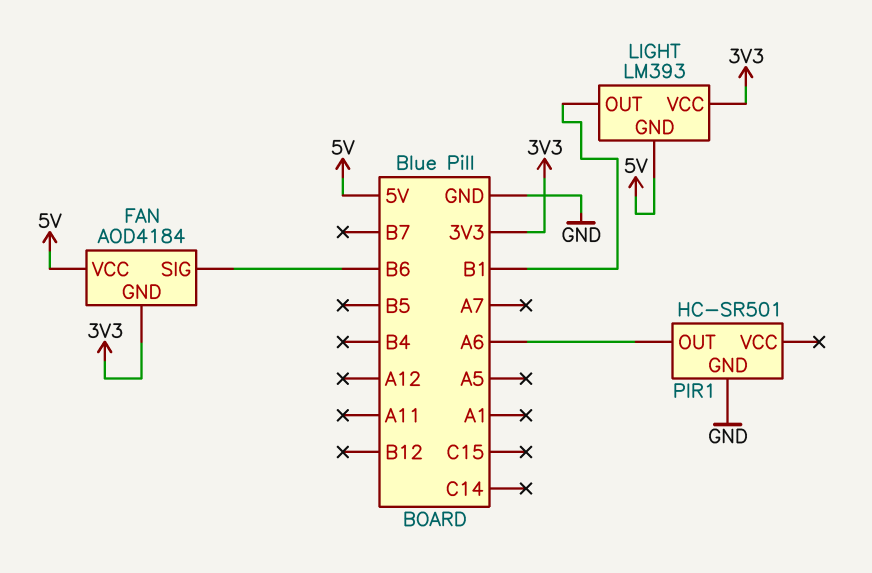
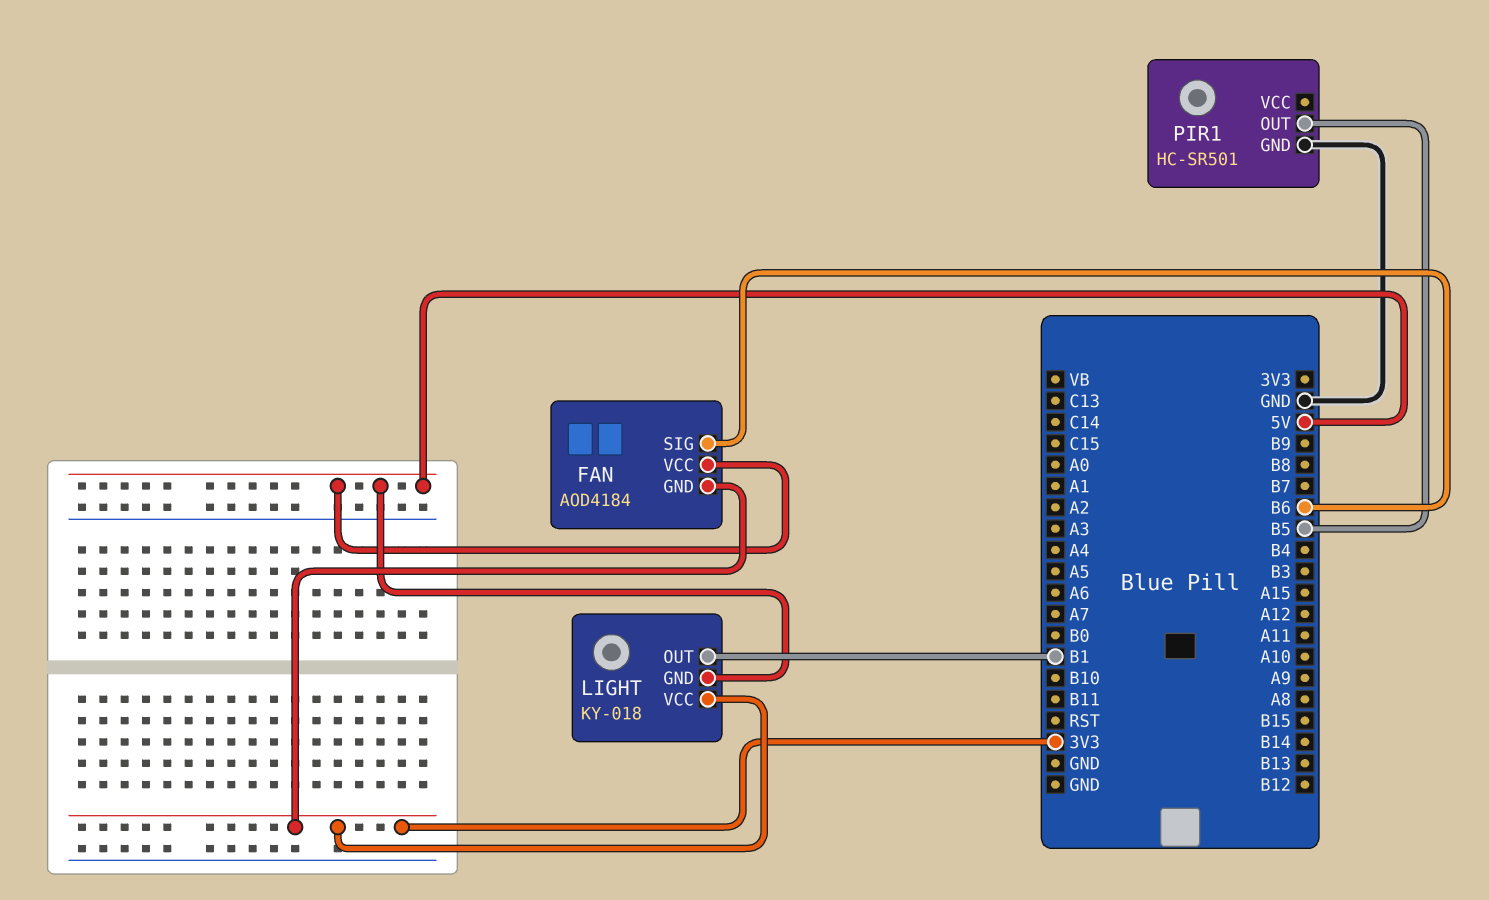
LIGHT: LM393 -> KY-018
PIR1 pin OUT: A6 -> B5

